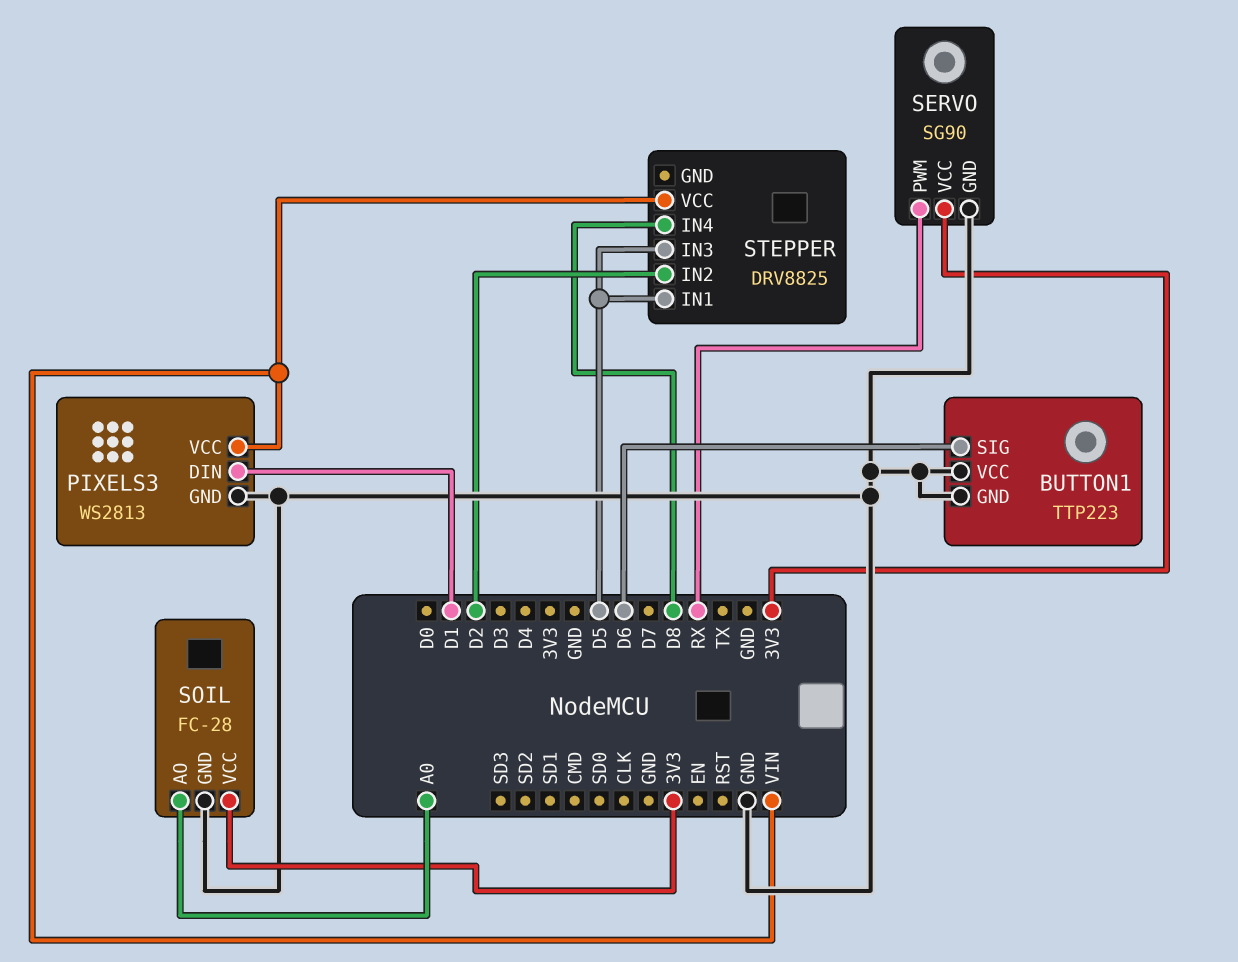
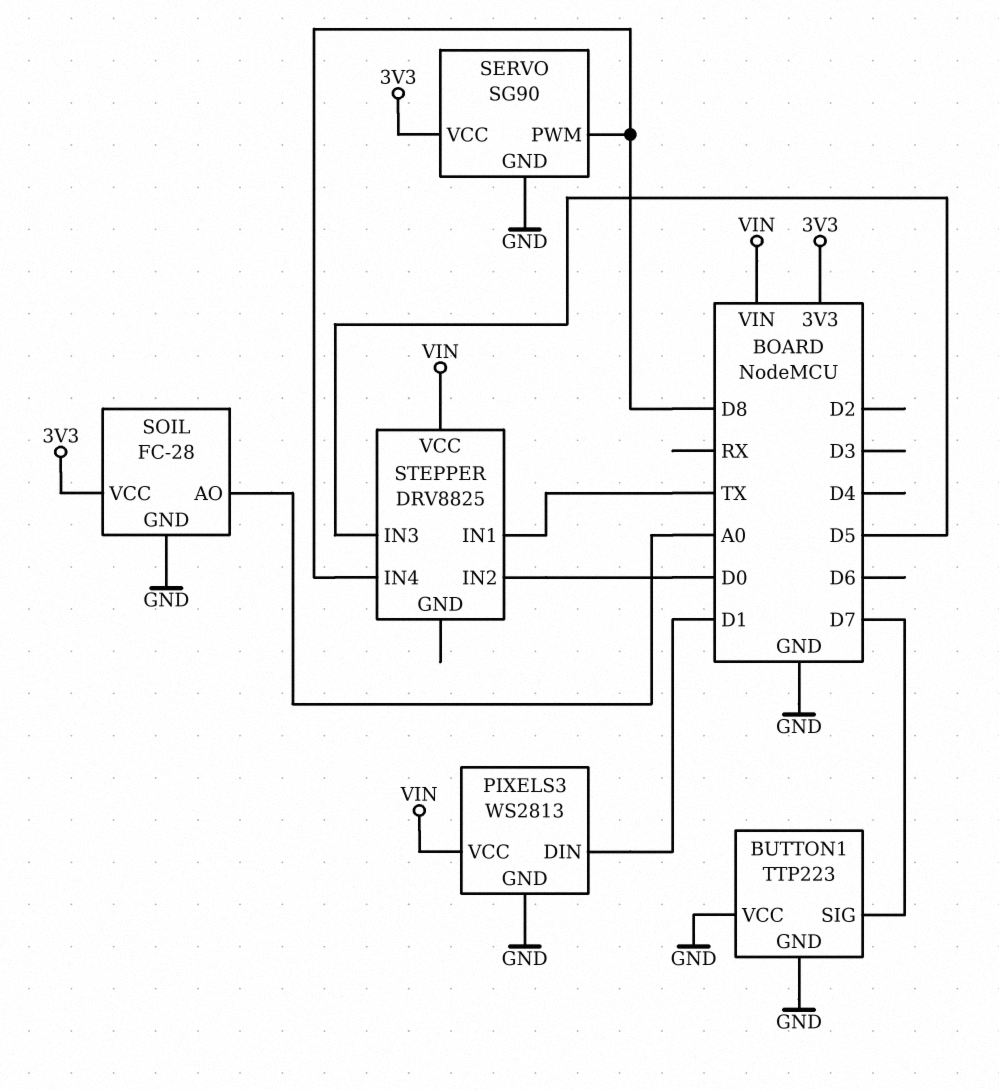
BUTTON1 pin SIG: D6 -> D7
SERVO pin PWM: RX -> D8
STEPPER pin IN1: D5 -> TX
STEPPER pin IN2: D2 -> D0

